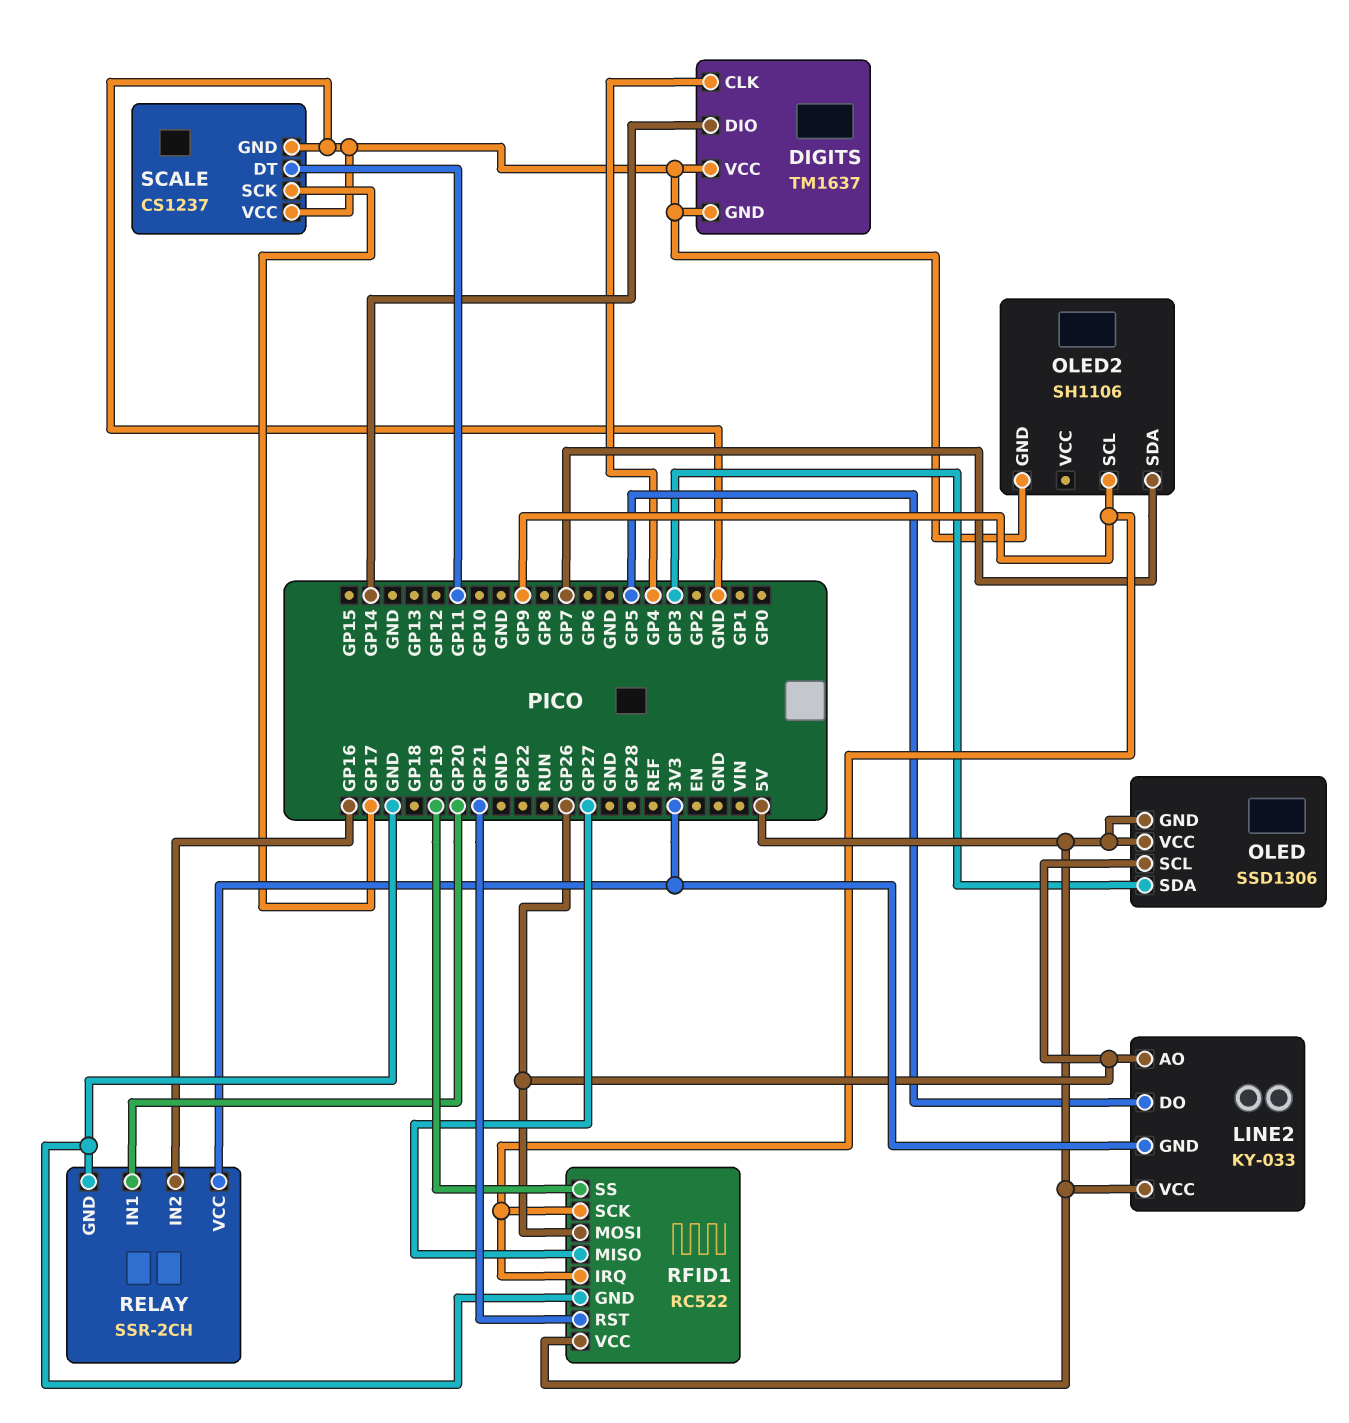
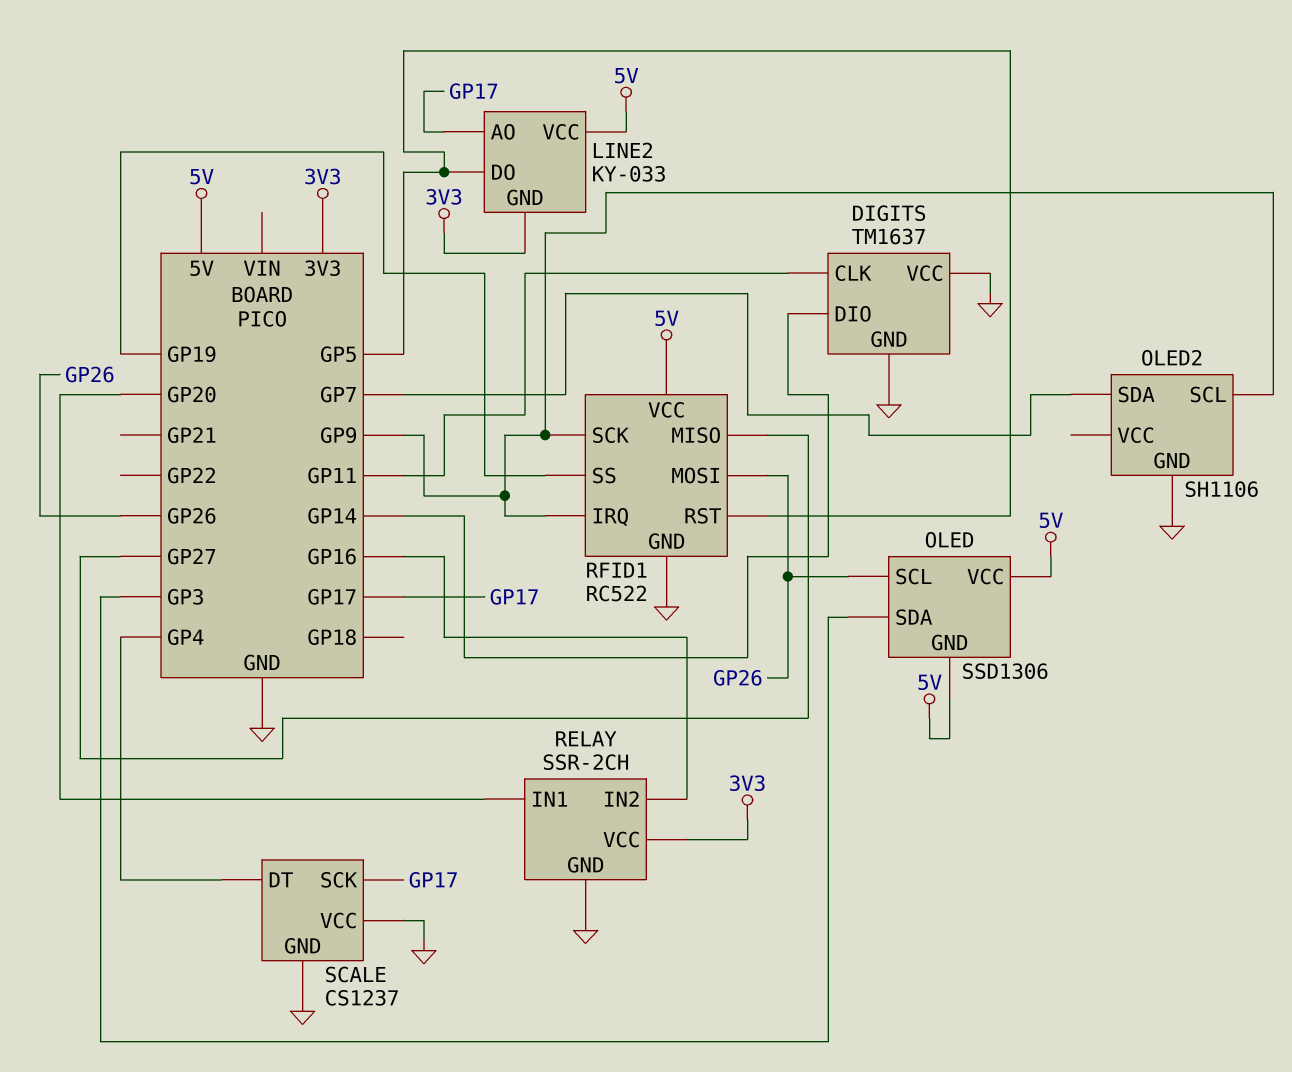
DIGITS pin CLK: GP4 -> GP11
LINE2 pin AO: GP26 -> GP17
RFID1 pin RST: GP21 -> GP5
SCALE pin DT: GP11 -> GP4

